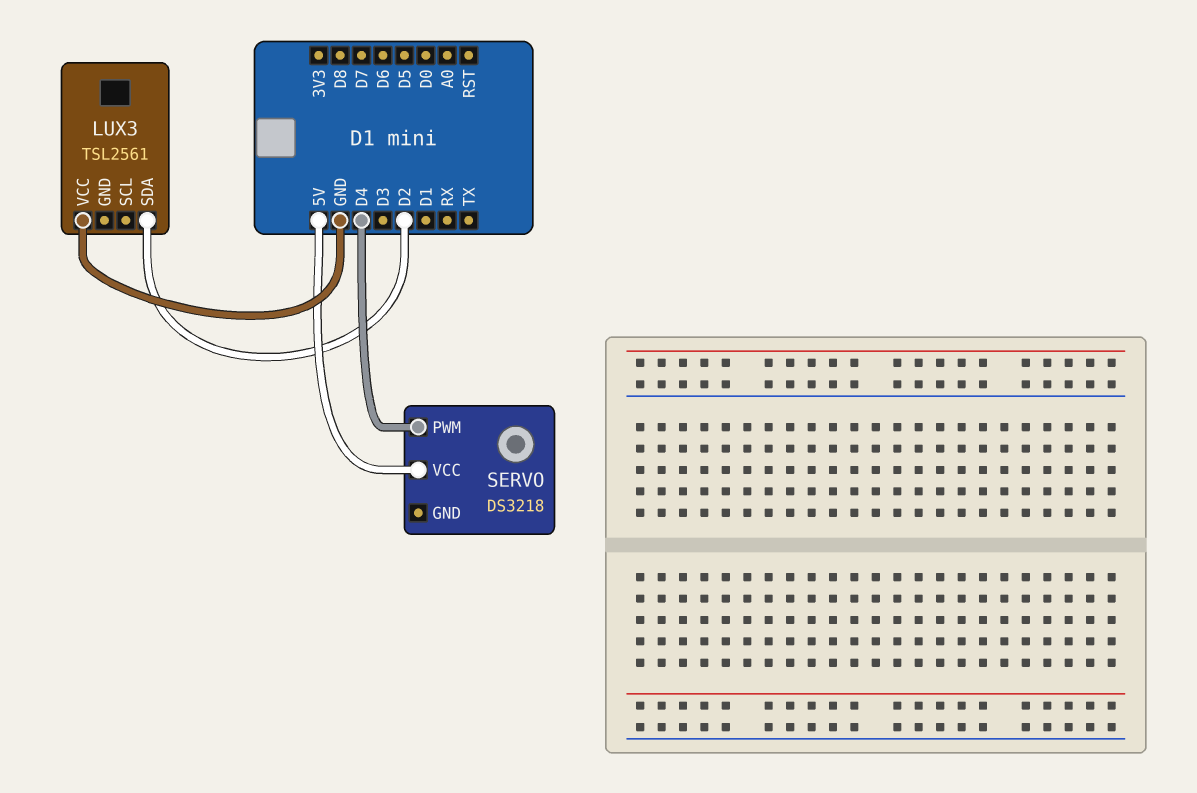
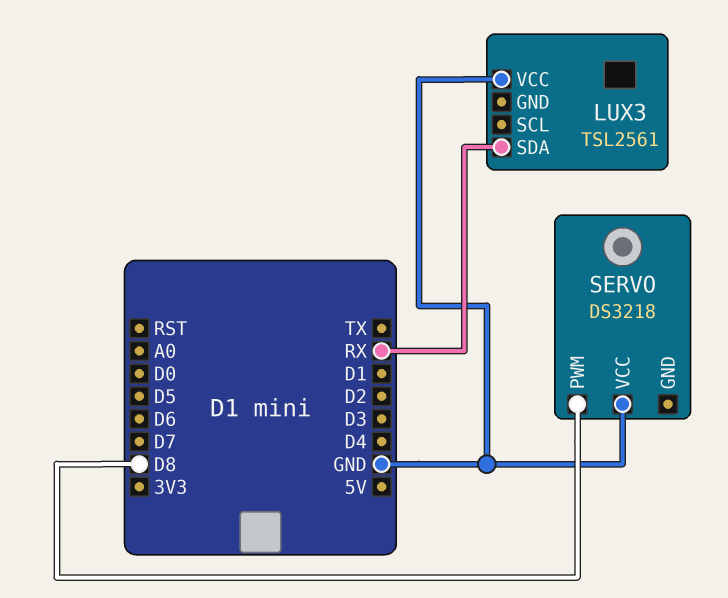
LUX3 pin SDA: D2 -> RX
SERVO pin PWM: D4 -> D8
SERVO pin VCC: 5V -> GND

